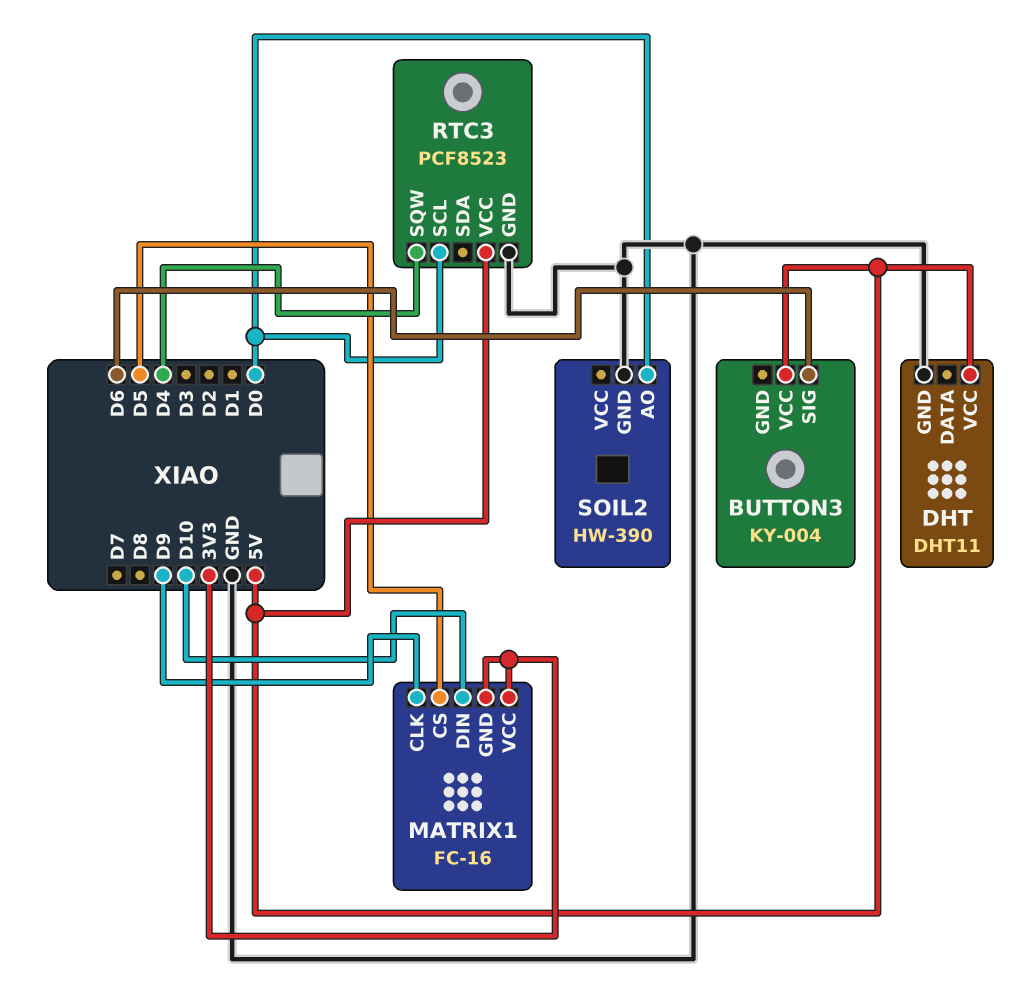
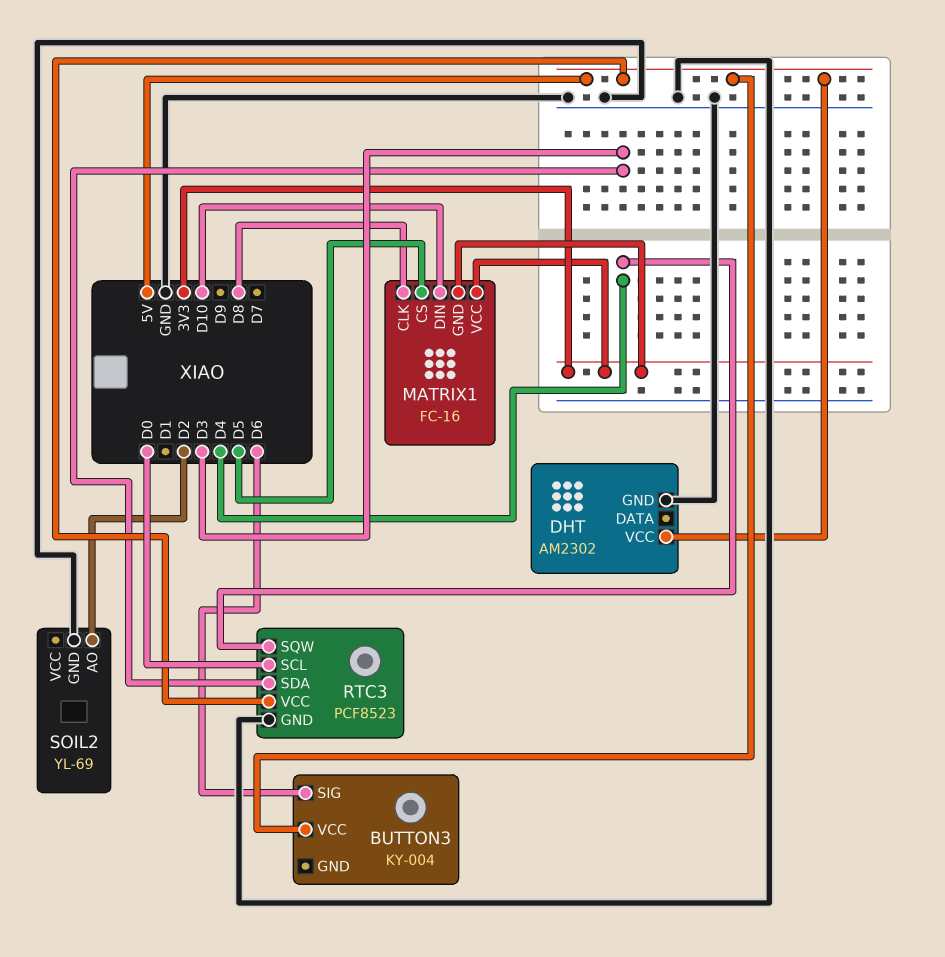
DHT: DHT11 -> AM2302
MATRIX1 pin CLK: D9 -> D8
RTC3 pin SDA: none -> D3
SOIL2: HW-390 -> YL-69
SOIL2 pin AO: D0 -> D2

